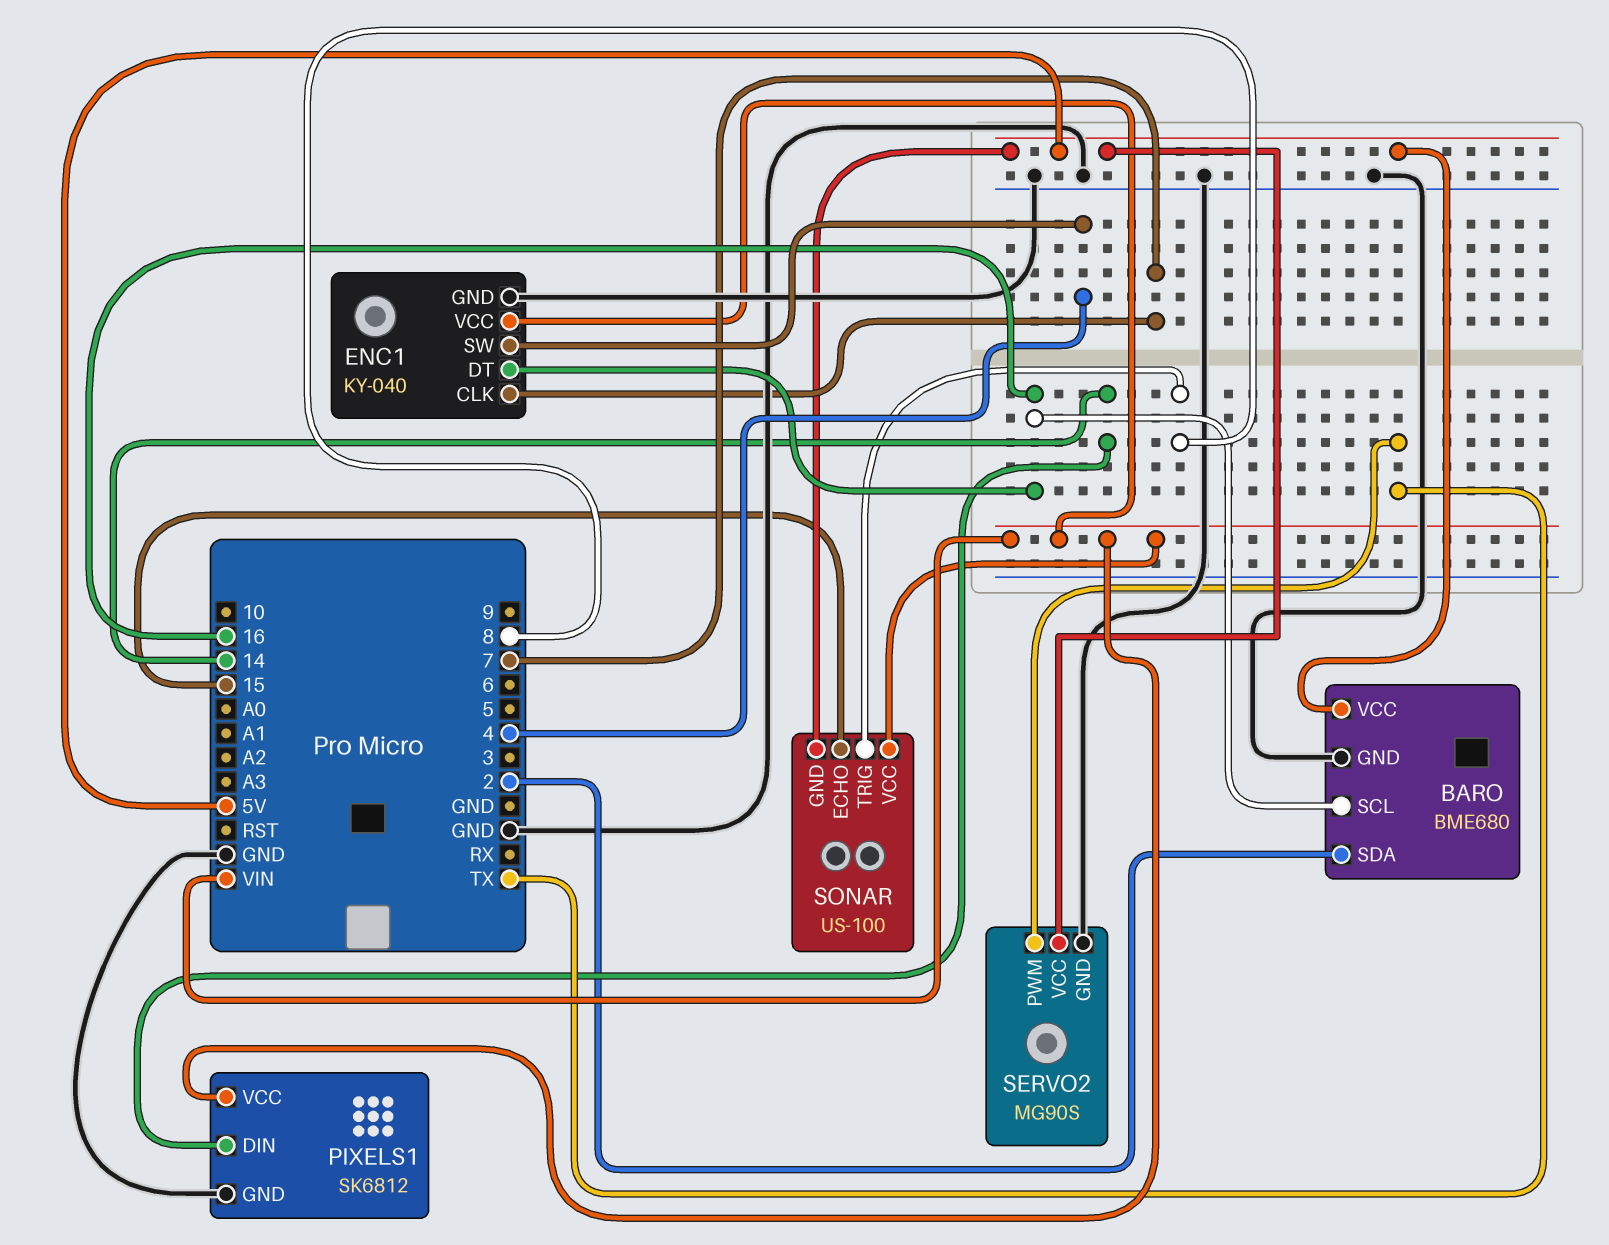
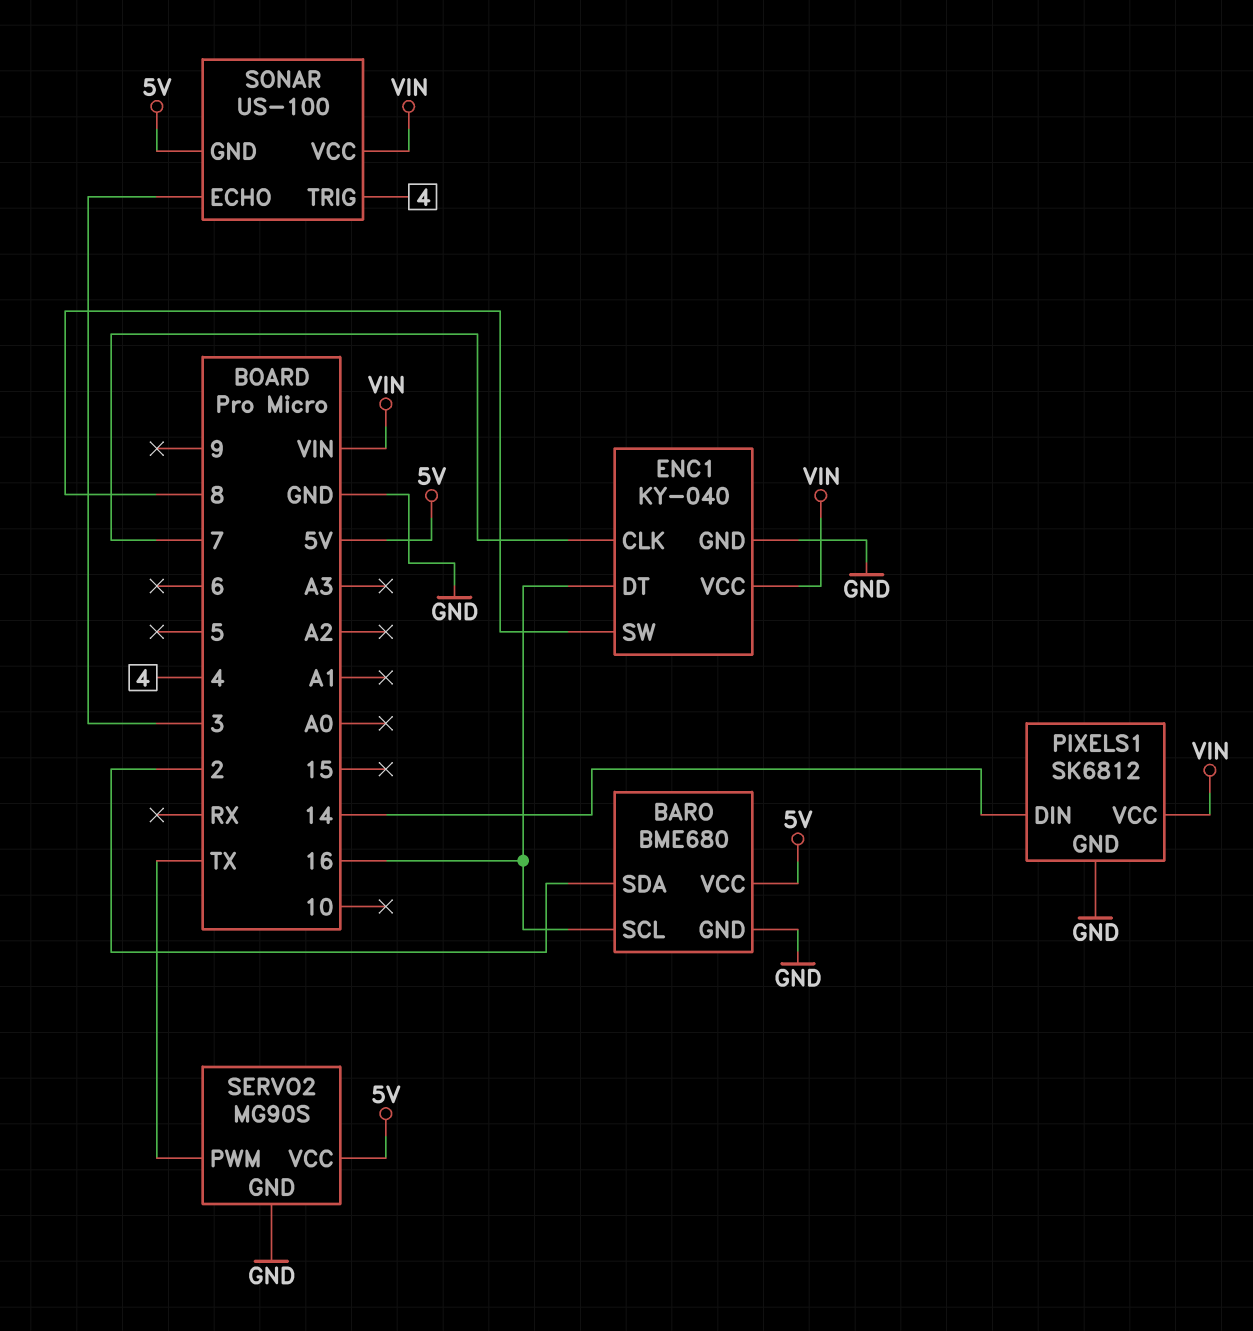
ENC1 pin SW: 4 -> 8
SONAR pin ECHO: 15 -> 3
SONAR pin TRIG: 8 -> 4

